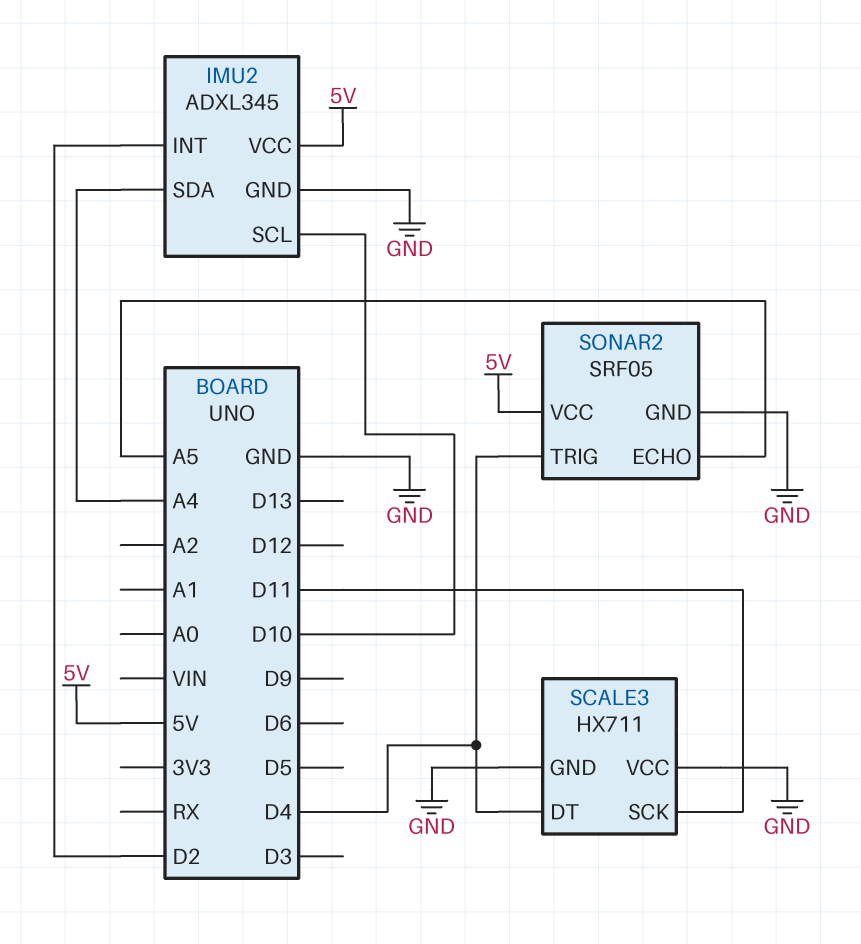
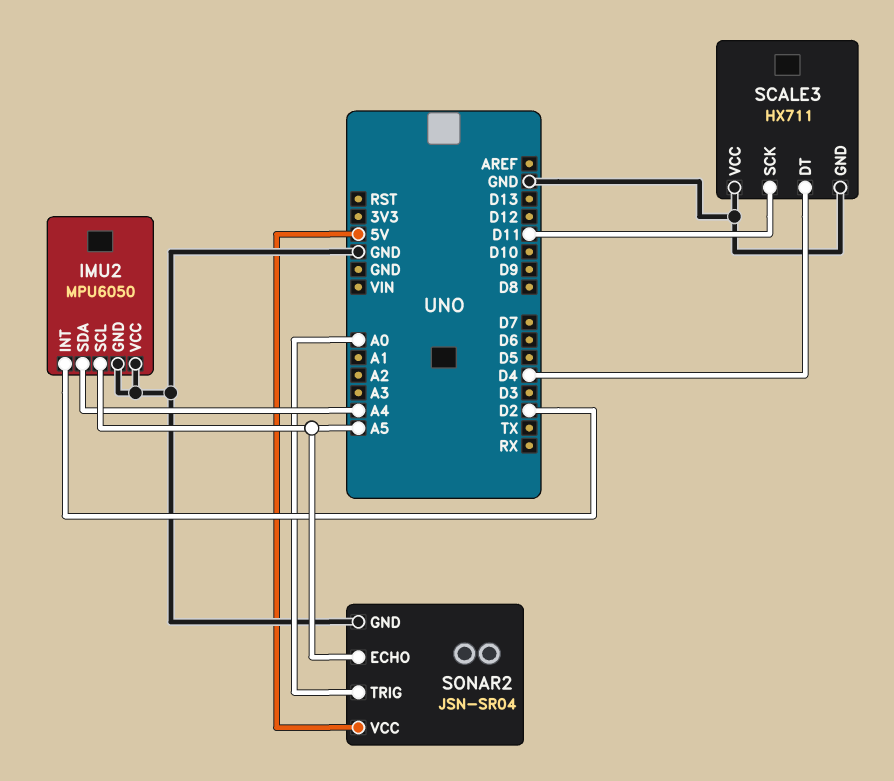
IMU2: ADXL345 -> MPU6050
IMU2 pin SCL: D10 -> A5
IMU2 pin VCC: 5V -> GND
SONAR2: SRF05 -> JSN-SR04
SONAR2 pin TRIG: D4 -> A0

